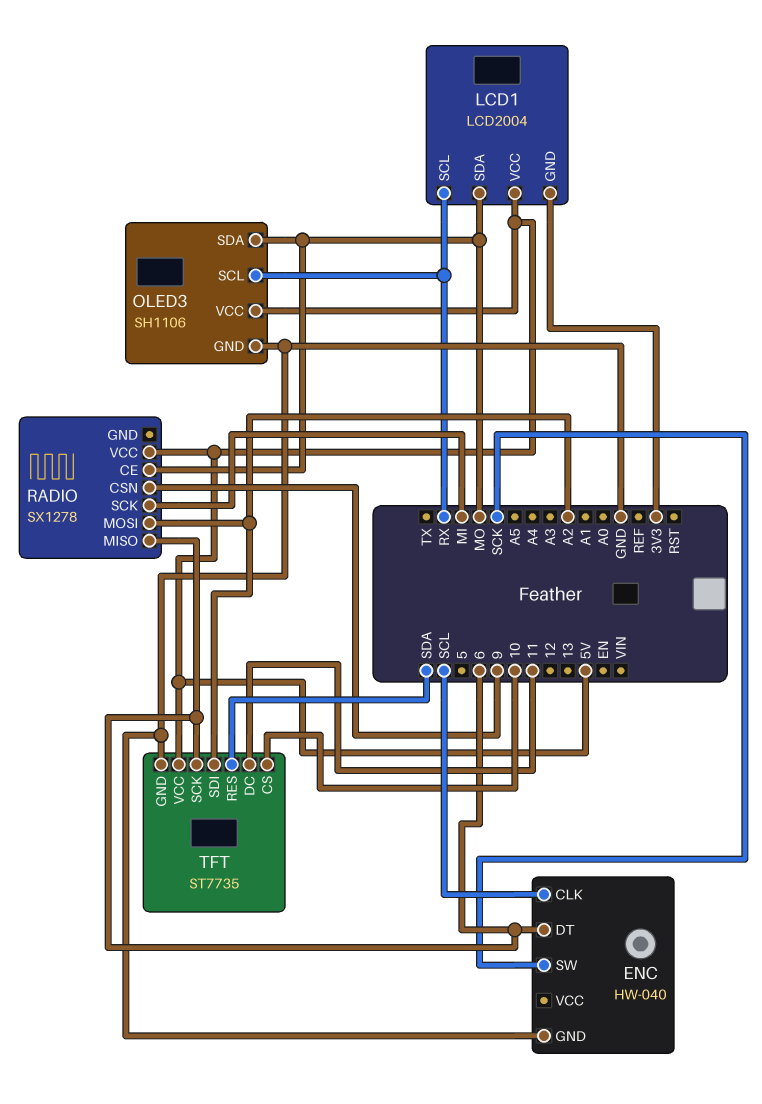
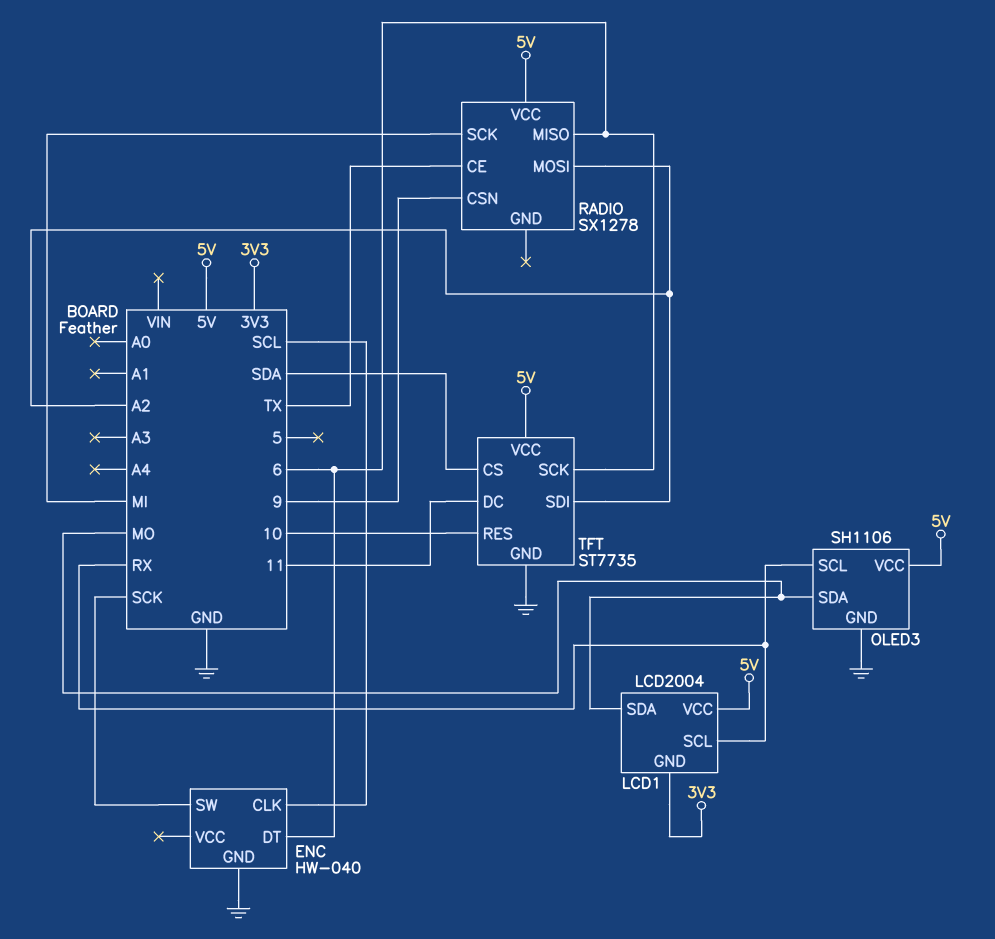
RADIO pin CE: MO -> TX
TFT pin CS: 10 -> SDA
TFT pin RES: SDA -> 10

